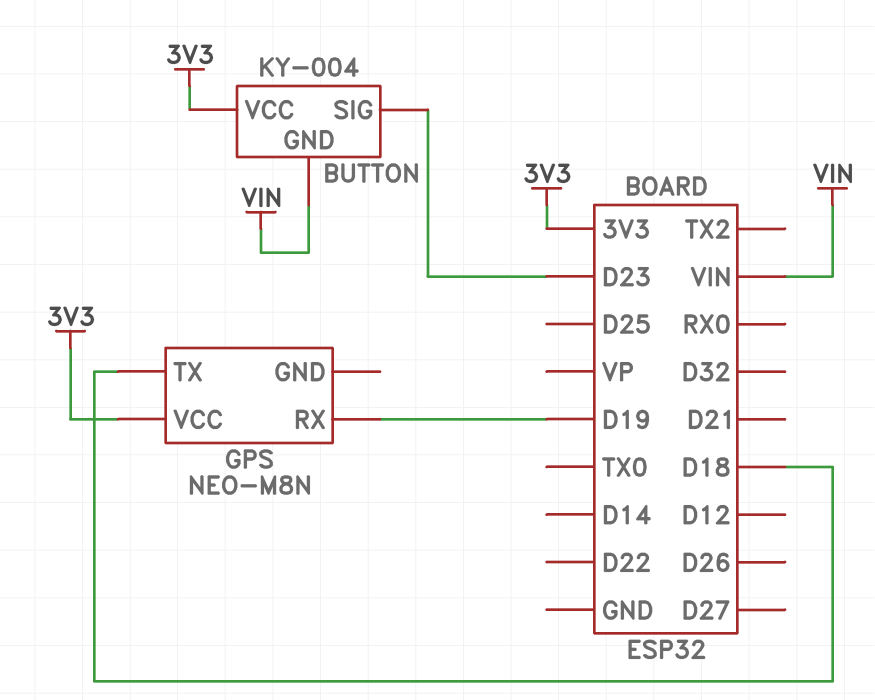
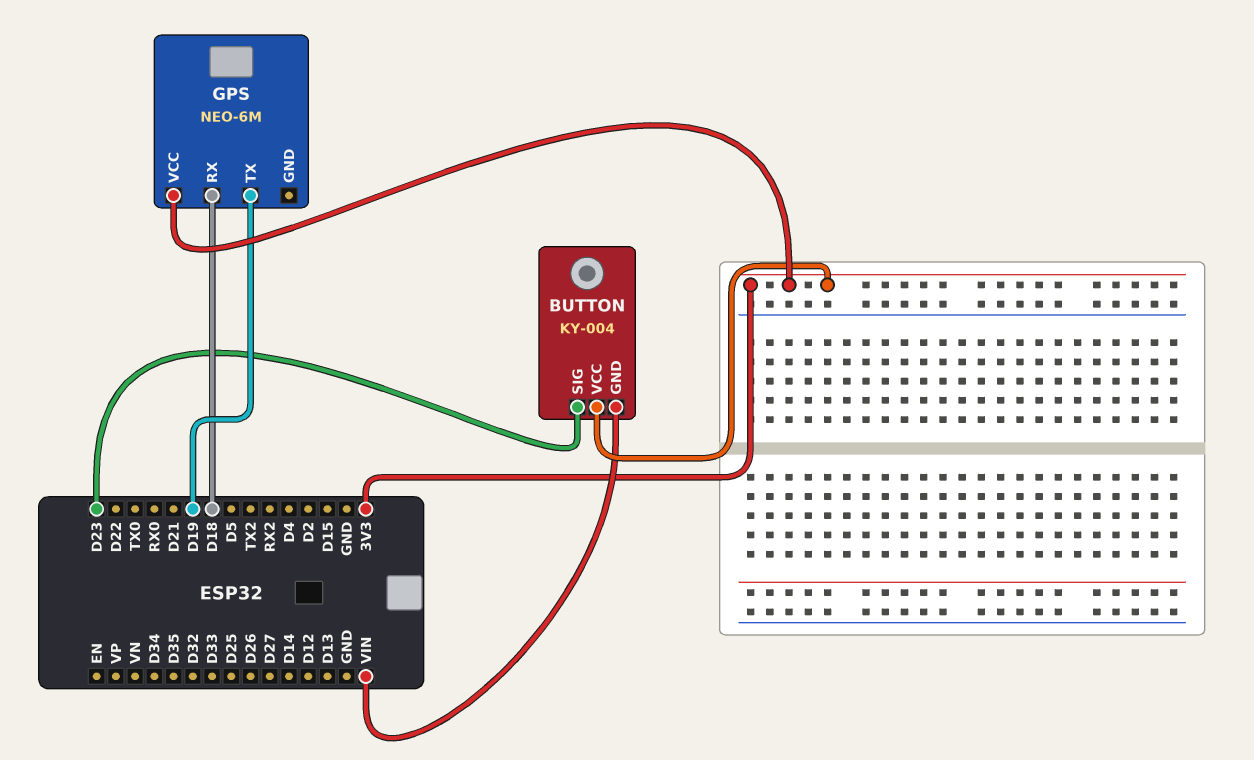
GPS: NEO-M8N -> NEO-6M
GPS pin RX: D19 -> D18
GPS pin TX: D18 -> D19

